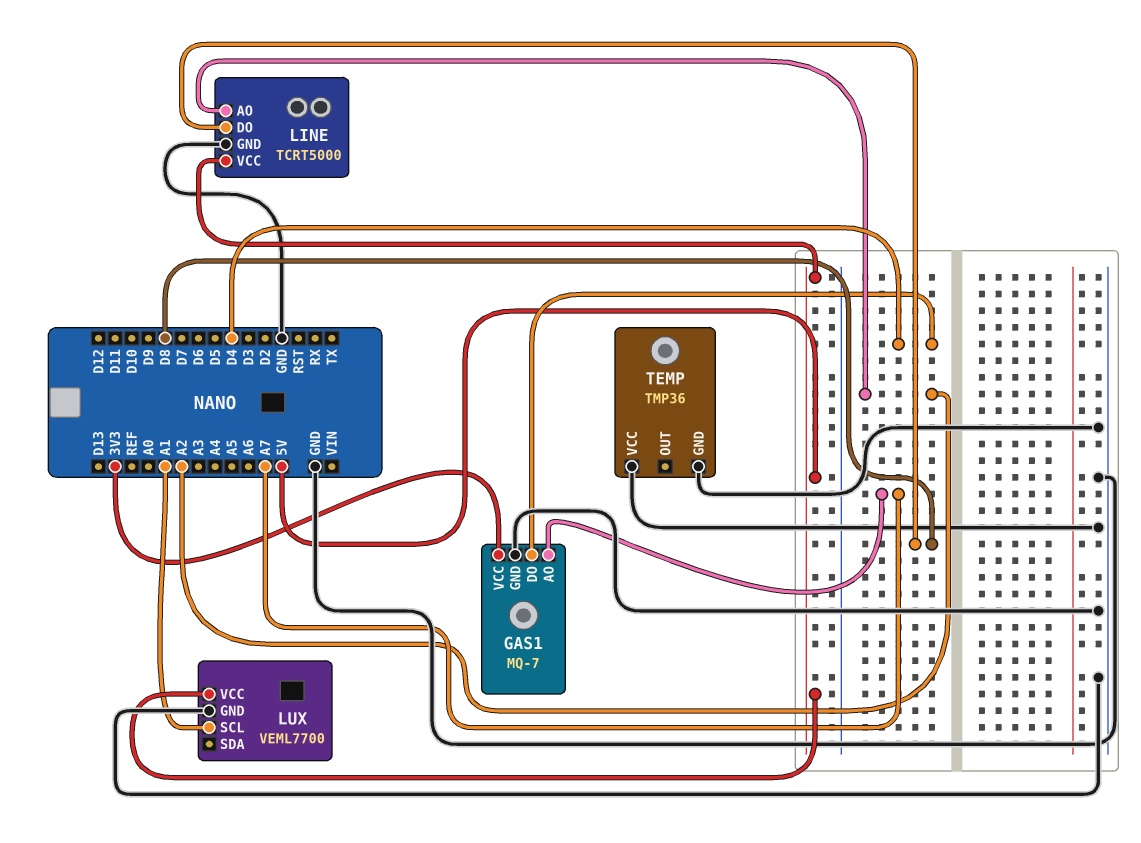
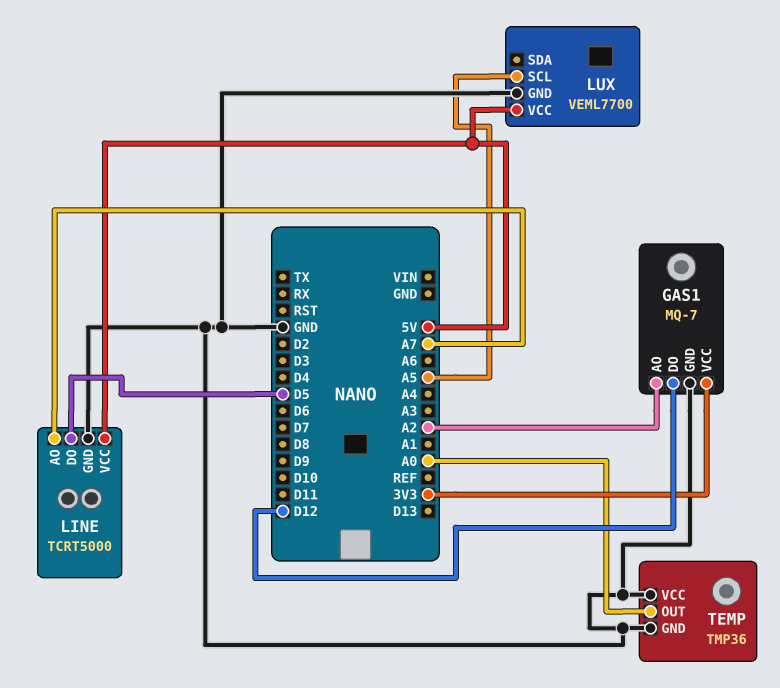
GAS1 pin AO: A7 -> A2
GAS1 pin DO: D4 -> D12
LINE pin AO: A2 -> A7
LINE pin DO: D8 -> D5
LUX pin SCL: A1 -> A5
TEMP pin OUT: none -> A0

